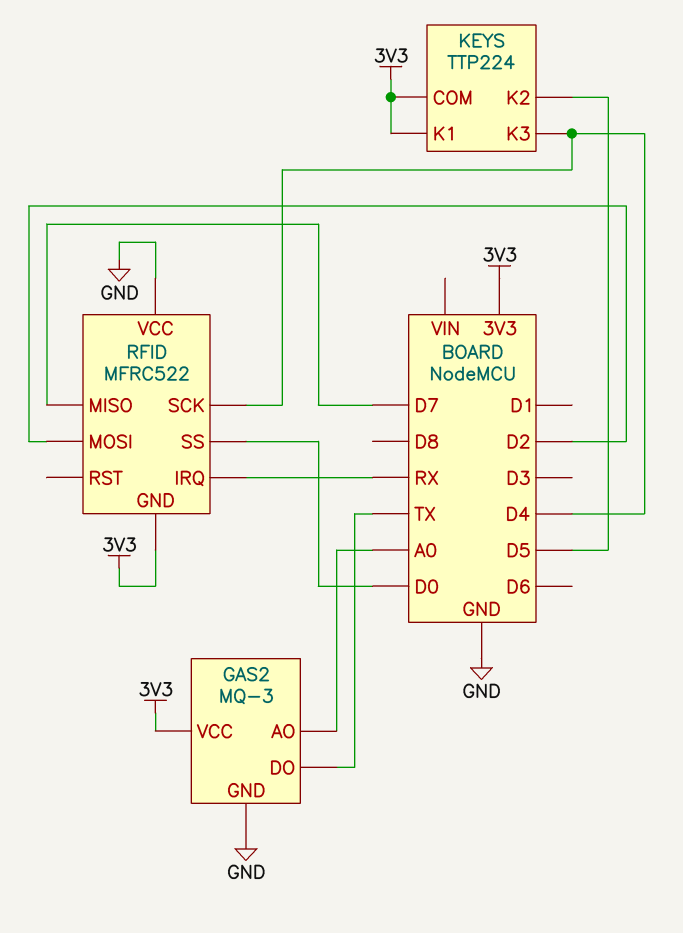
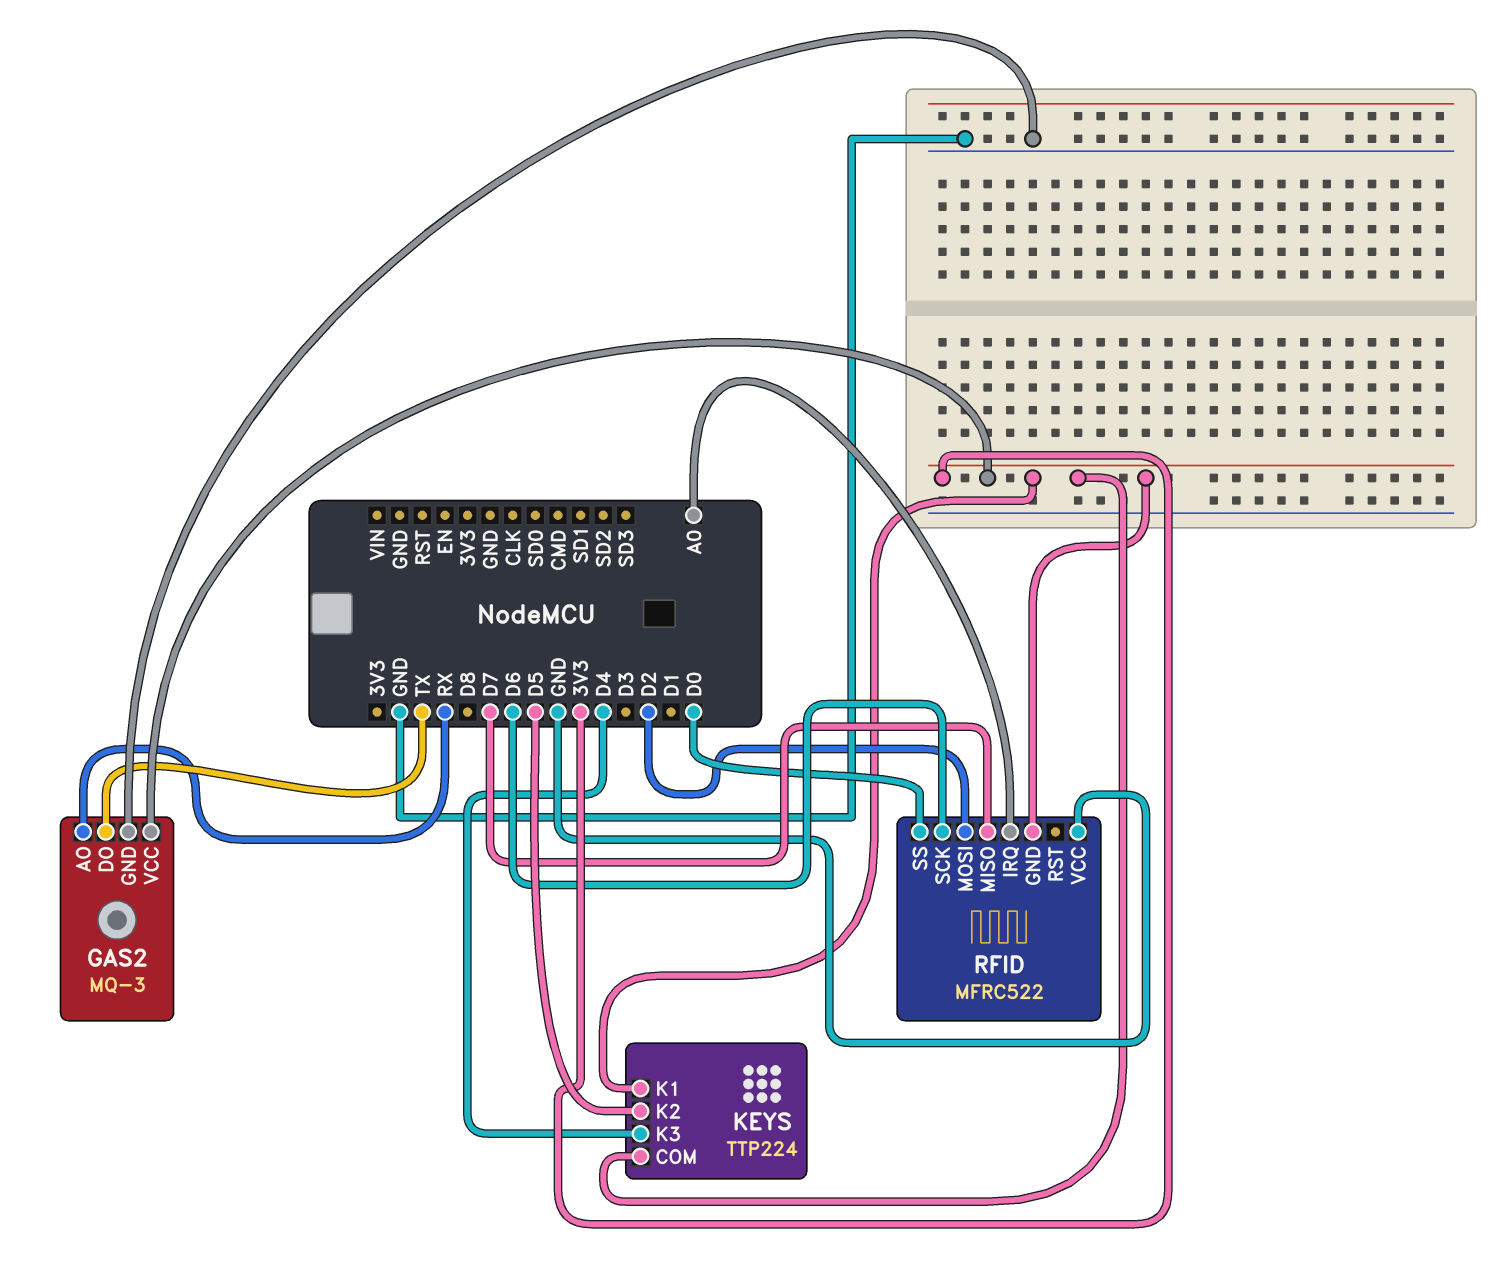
GAS2 pin AO: A0 -> RX
RFID pin IRQ: RX -> A0
RFID pin SCK: D4 -> D6

